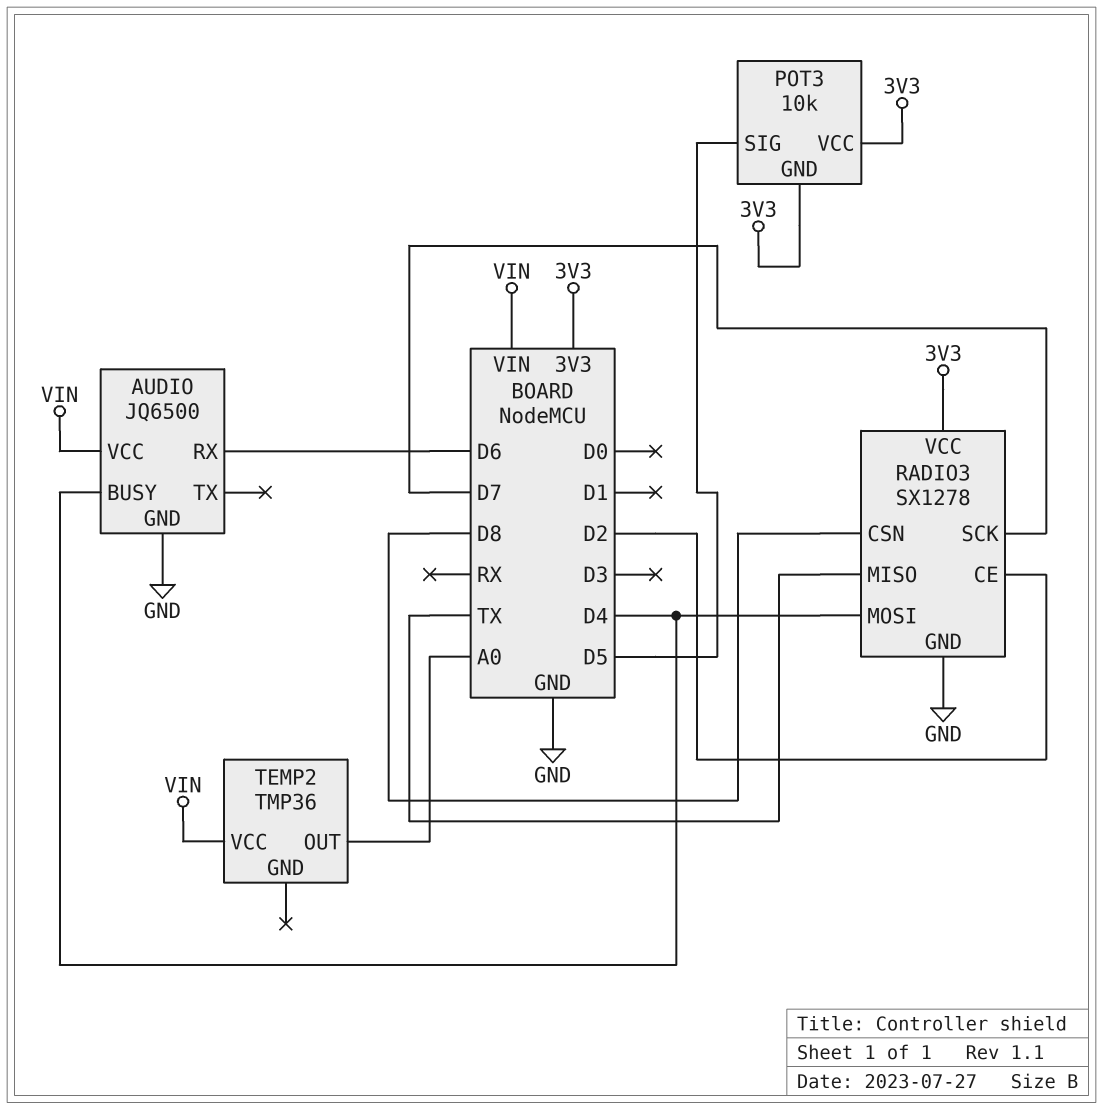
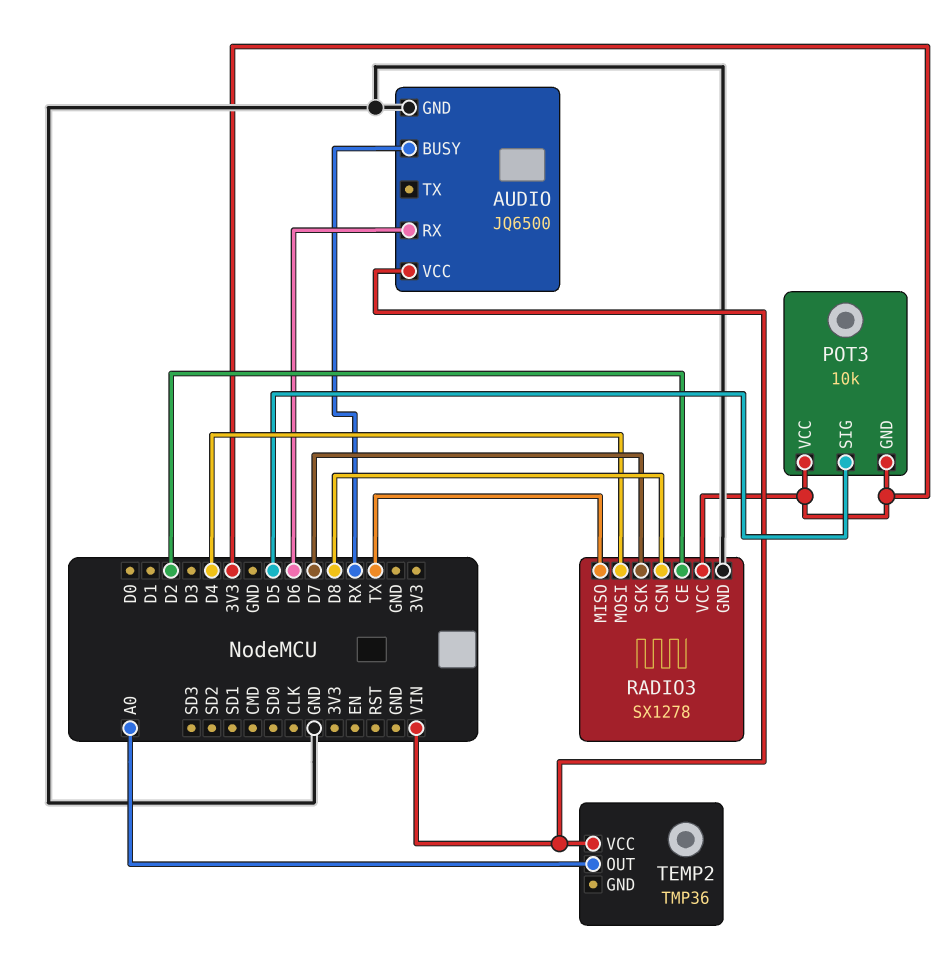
AUDIO pin BUSY: D4 -> RX

